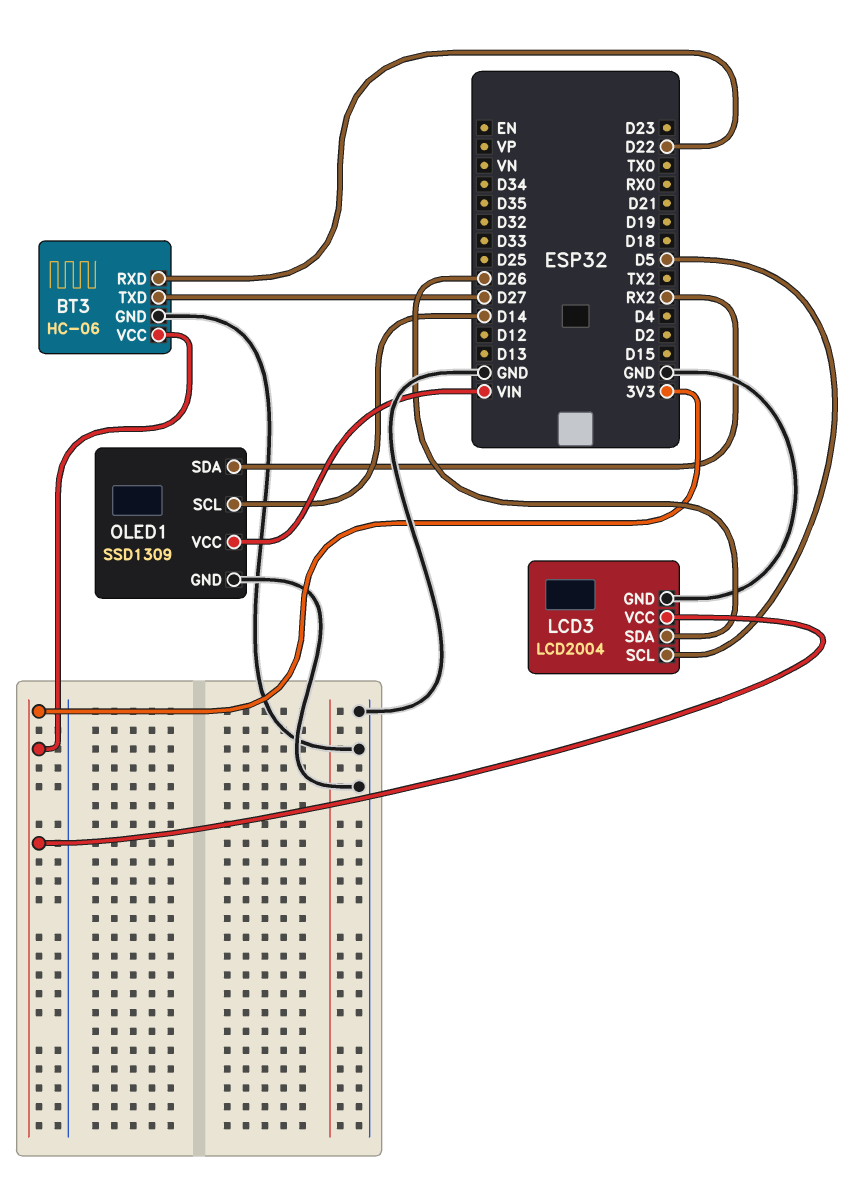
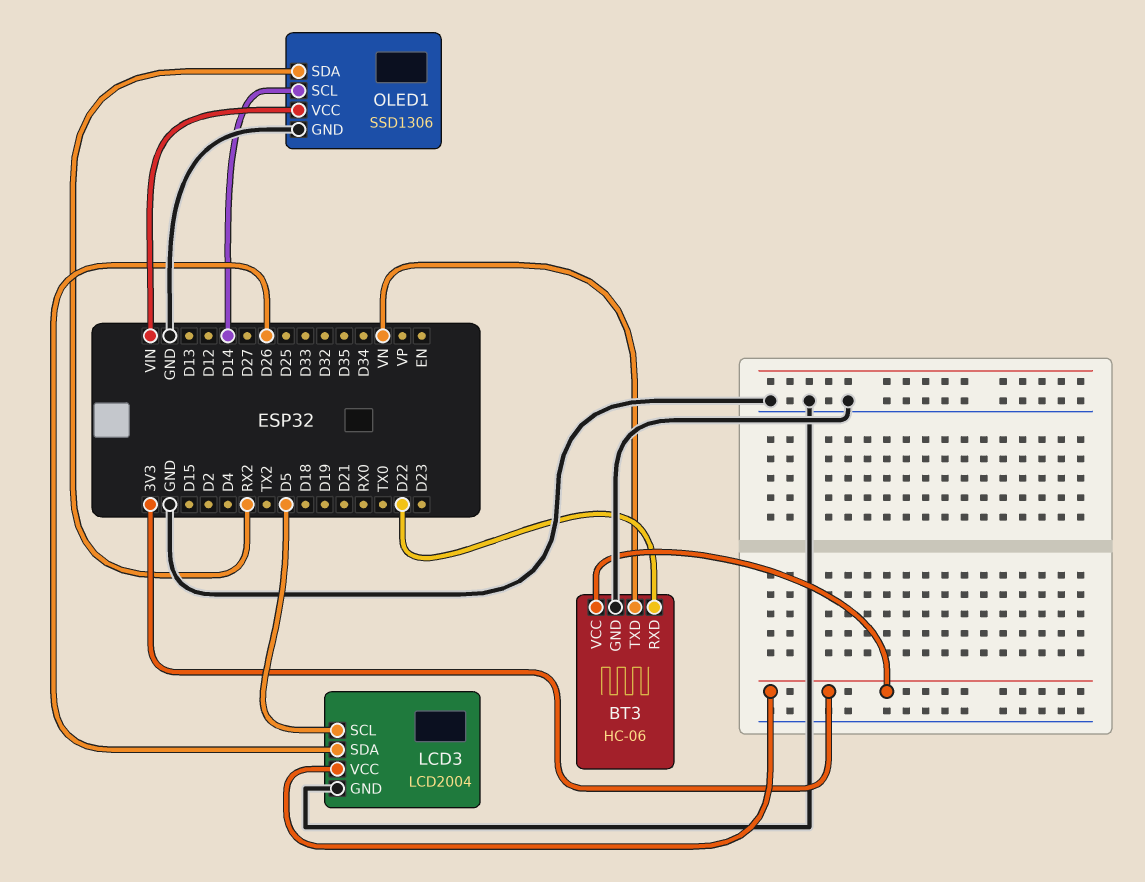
BT3 pin TXD: D27 -> VN
OLED1: SSD1309 -> SSD1306

